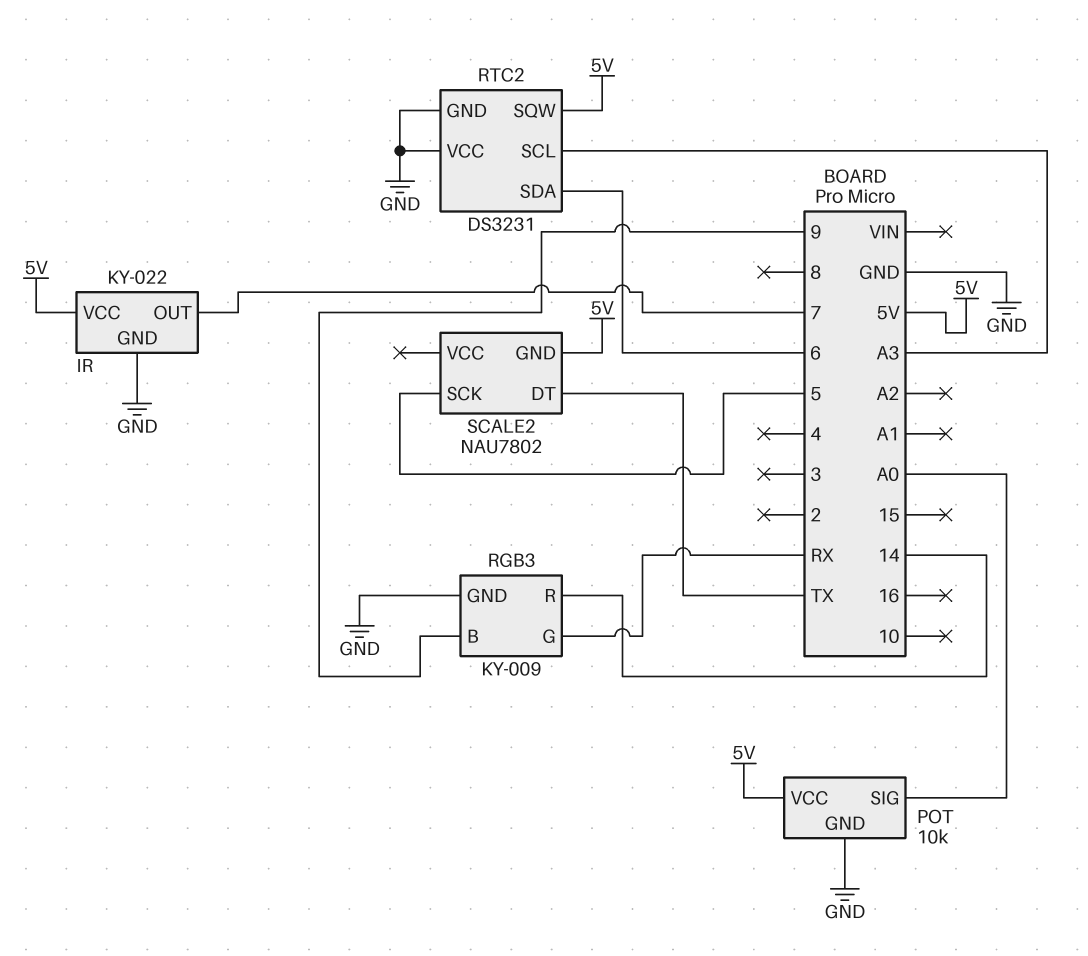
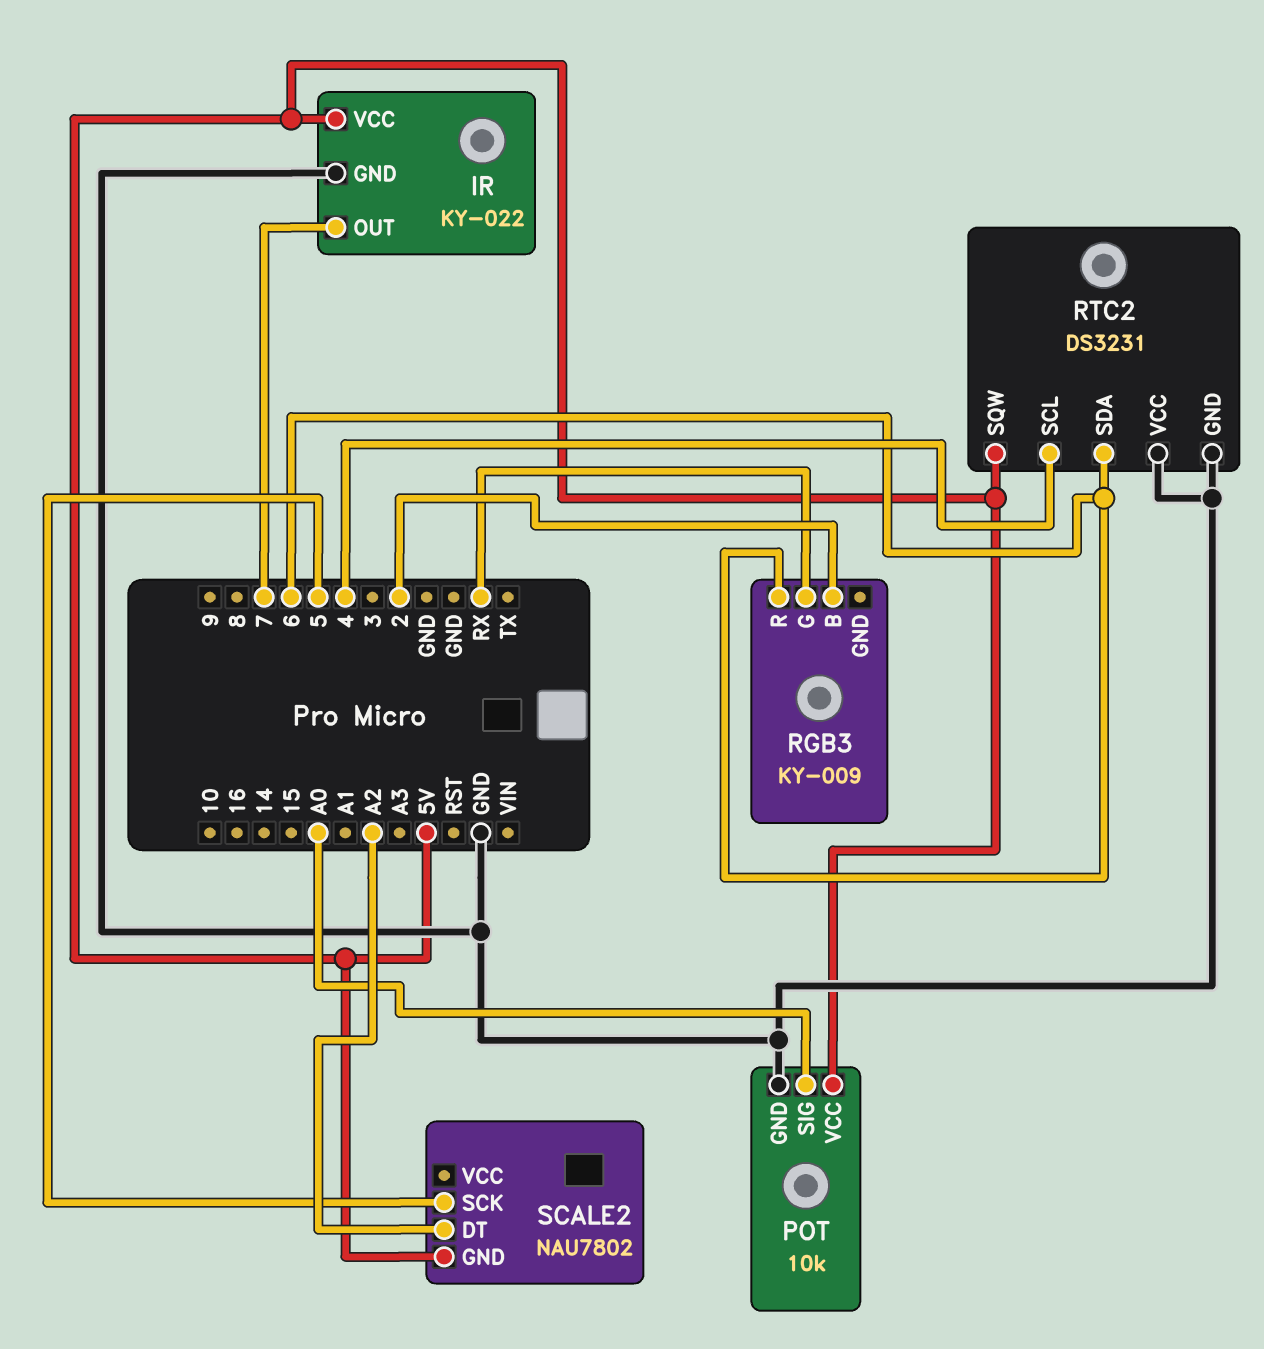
RGB3 pin B: 9 -> 2
RGB3 pin GND: GND -> none
RGB3 pin R: 14 -> 6
RTC2 pin SCL: A3 -> 4
SCALE2 pin DT: TX -> A2

